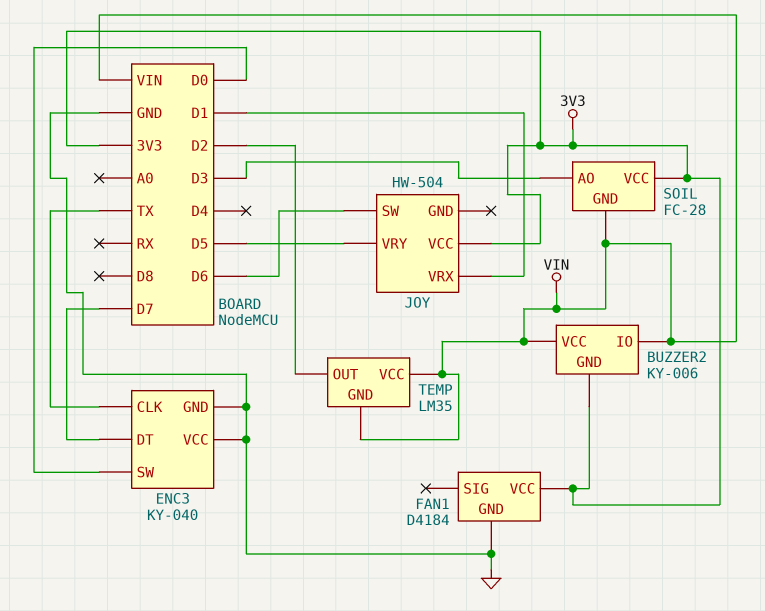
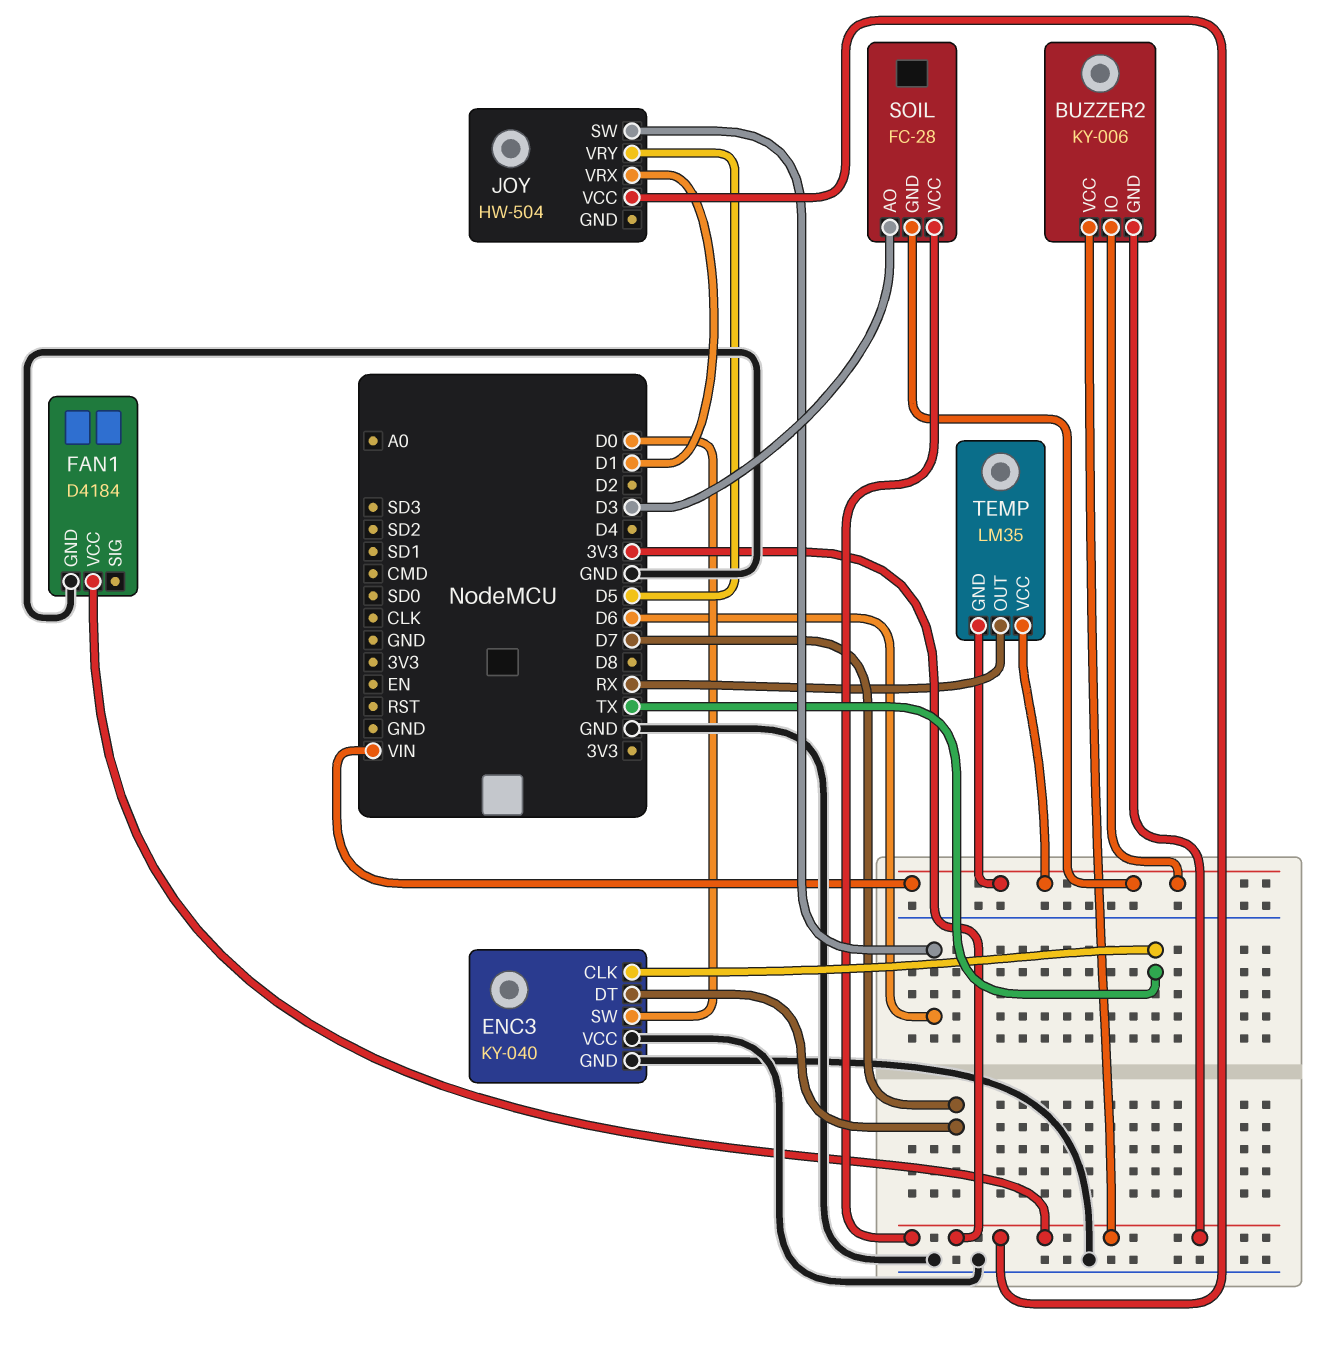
BUZZER2 pin VCC: VIN -> 3V3
TEMP pin OUT: D2 -> RX

